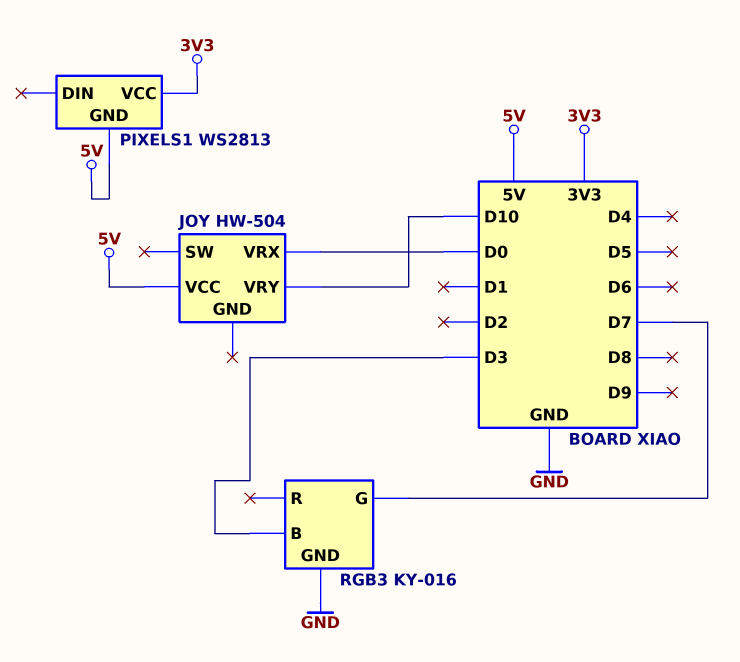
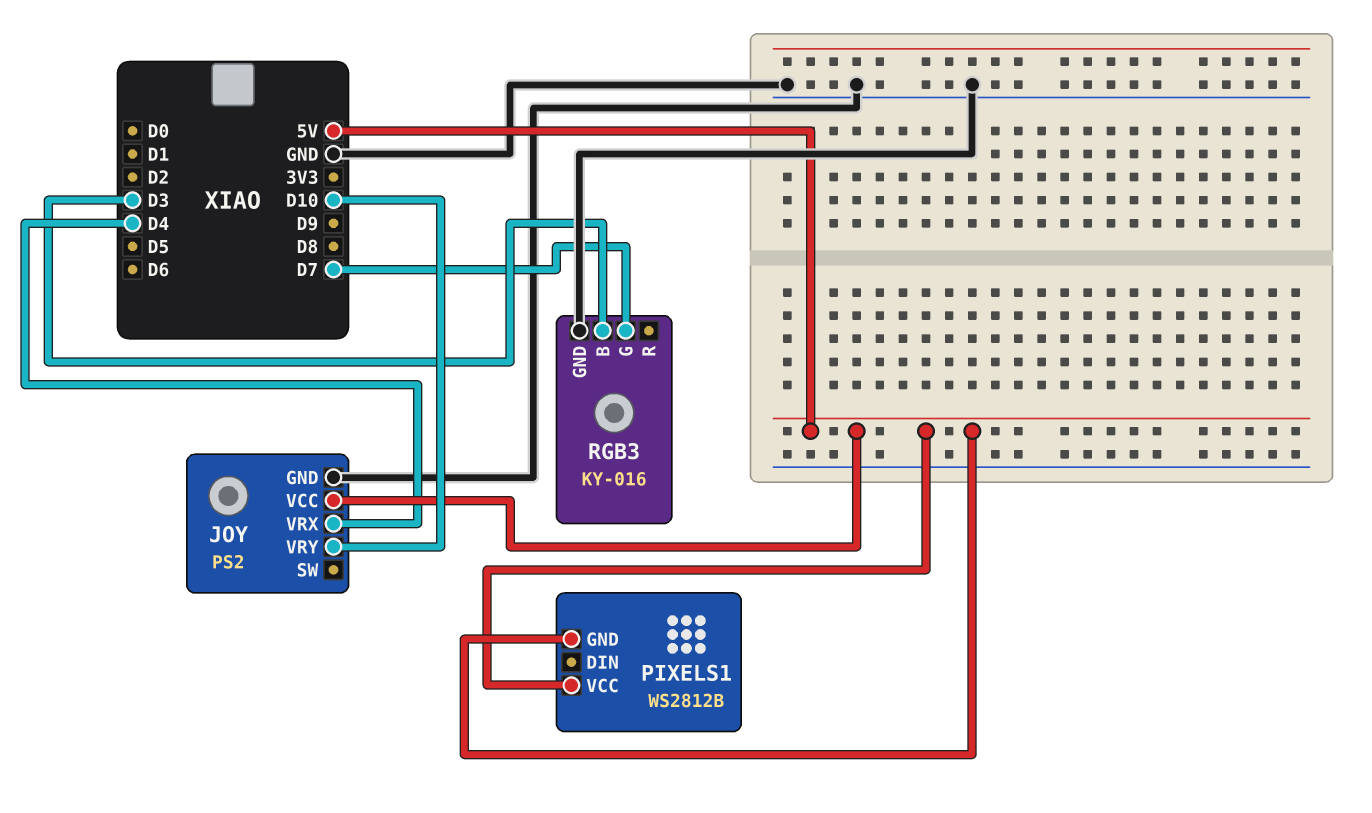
JOY: HW-504 -> PS2
JOY pin GND: none -> GND
JOY pin VRX: D0 -> D4
PIXELS1: WS2813 -> WS2812B
PIXELS1 pin VCC: 3V3 -> 5V

